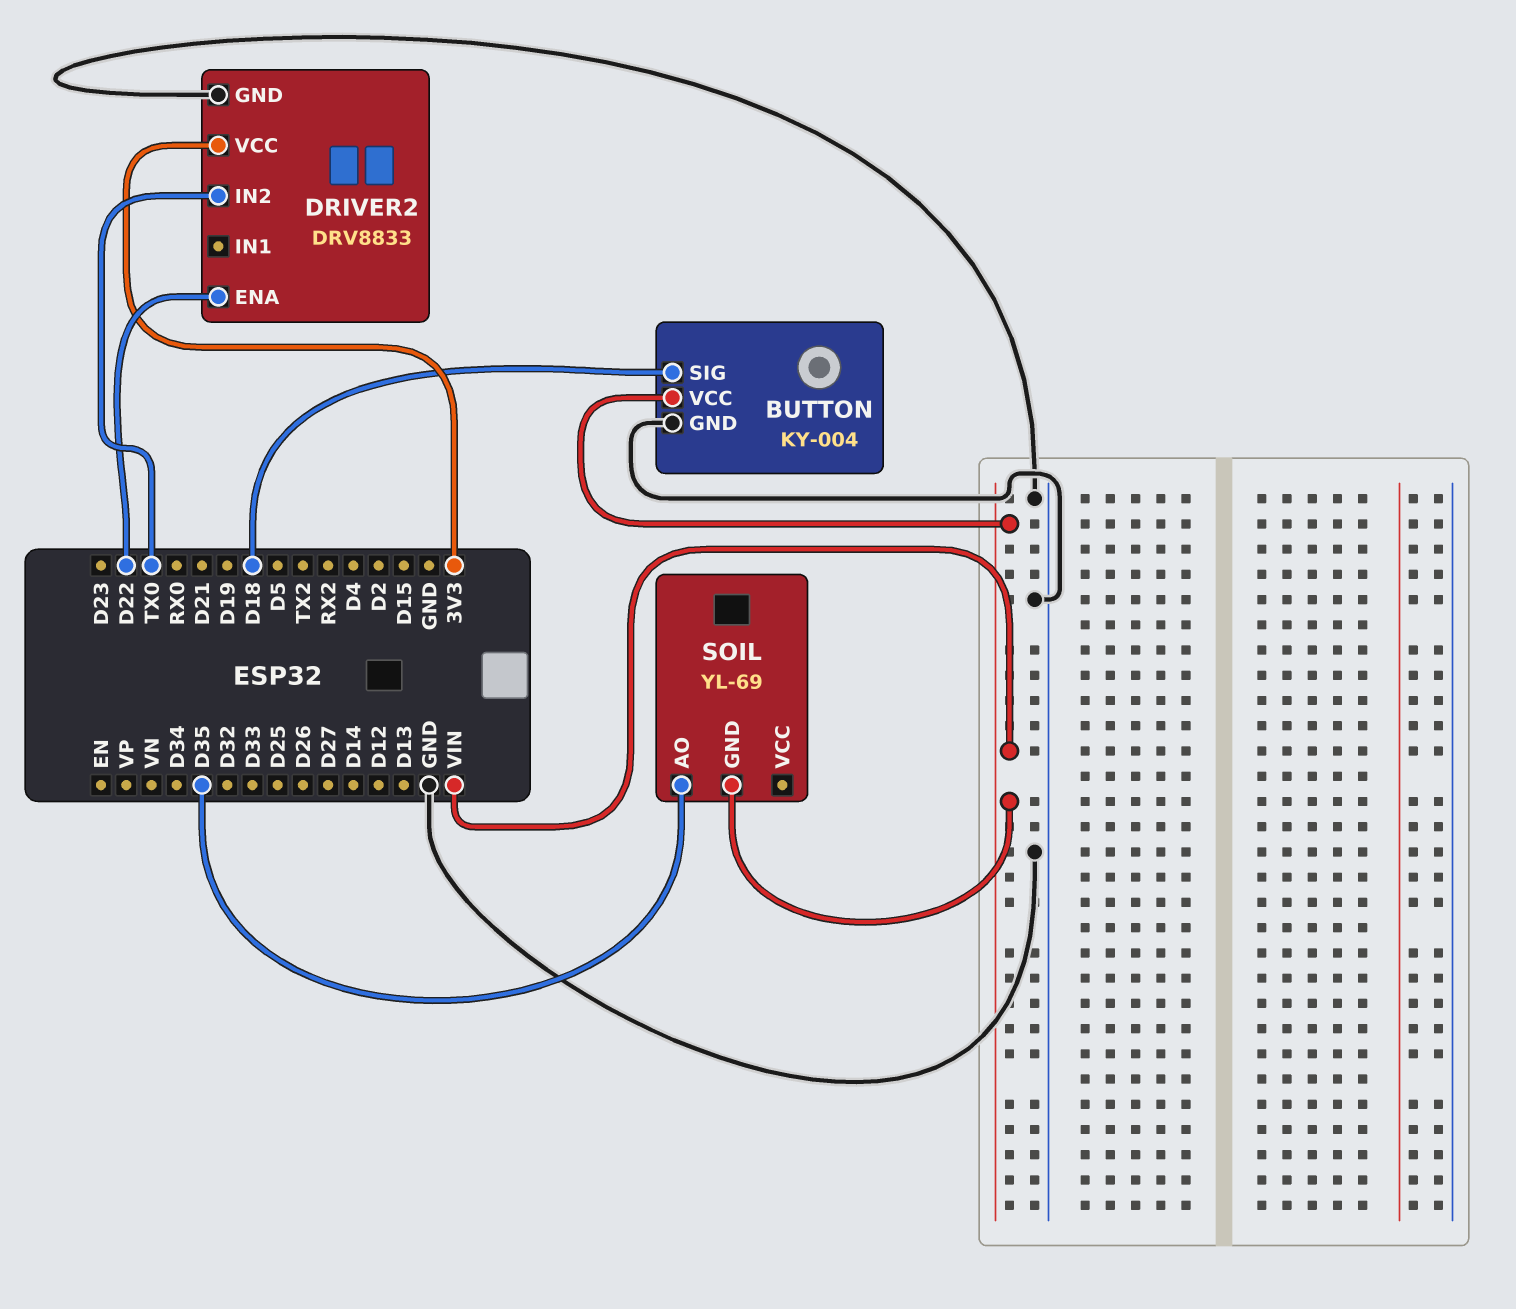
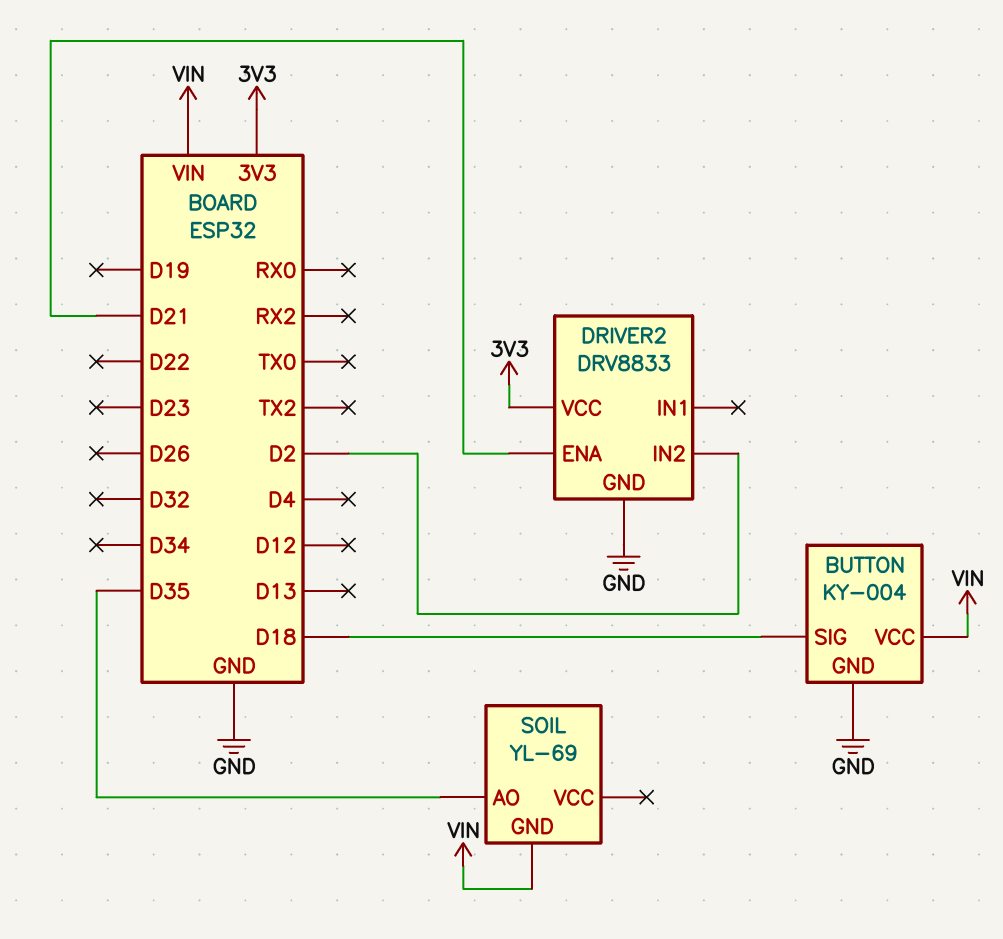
DRIVER2 pin ENA: D22 -> D21
DRIVER2 pin IN2: TX0 -> D2

